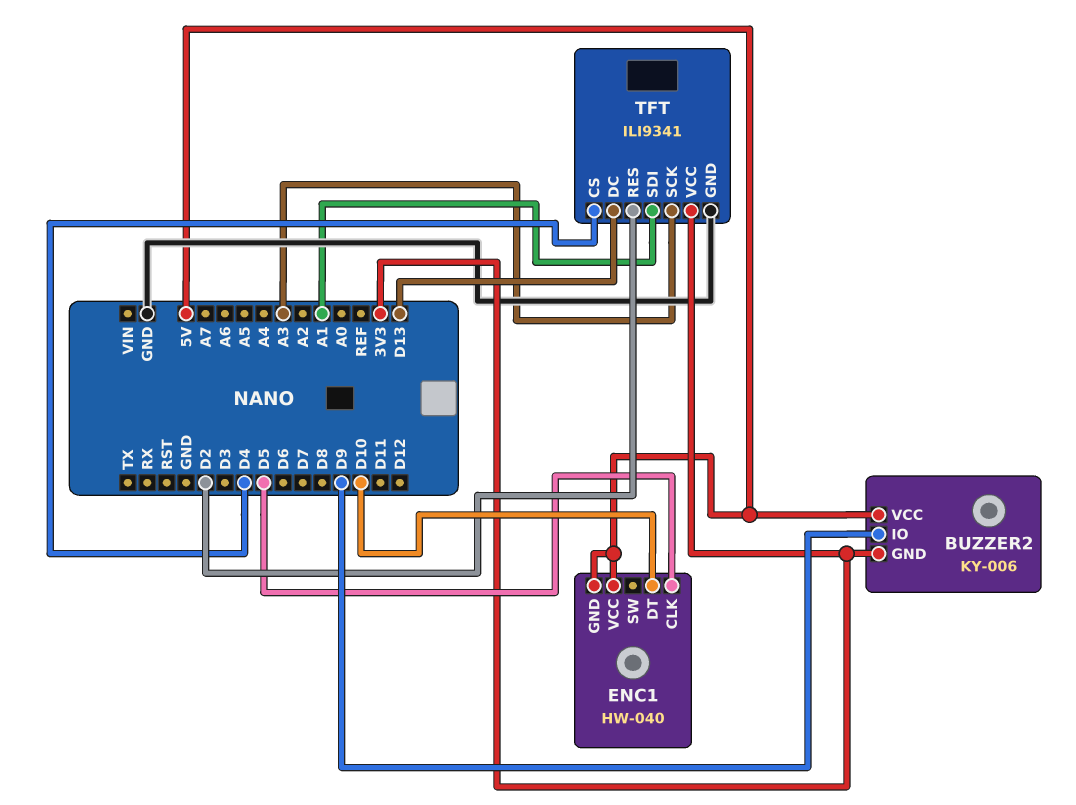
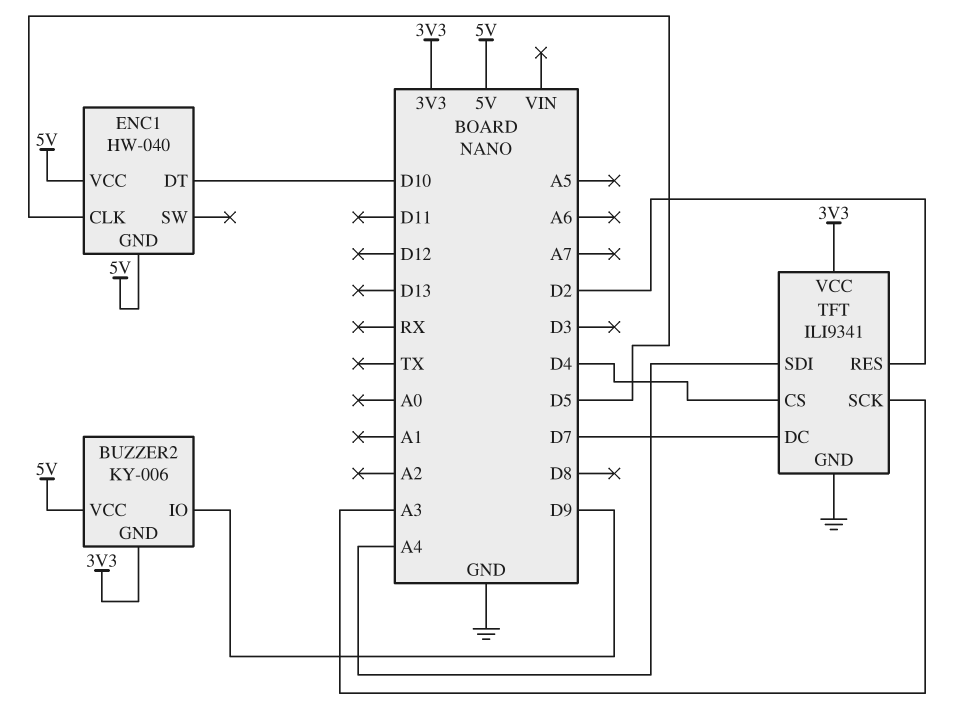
TFT pin DC: D13 -> D7
TFT pin SDI: A1 -> A4

